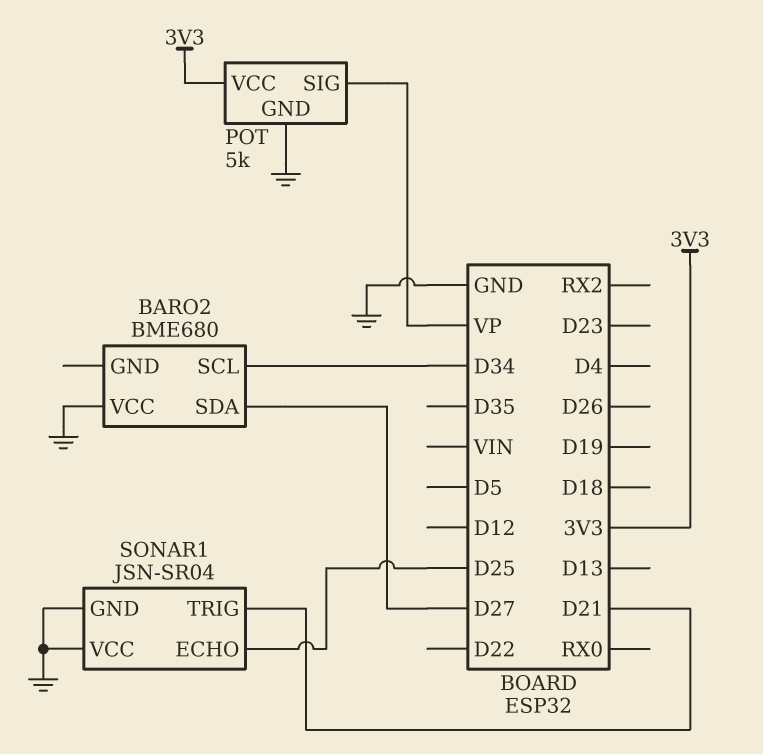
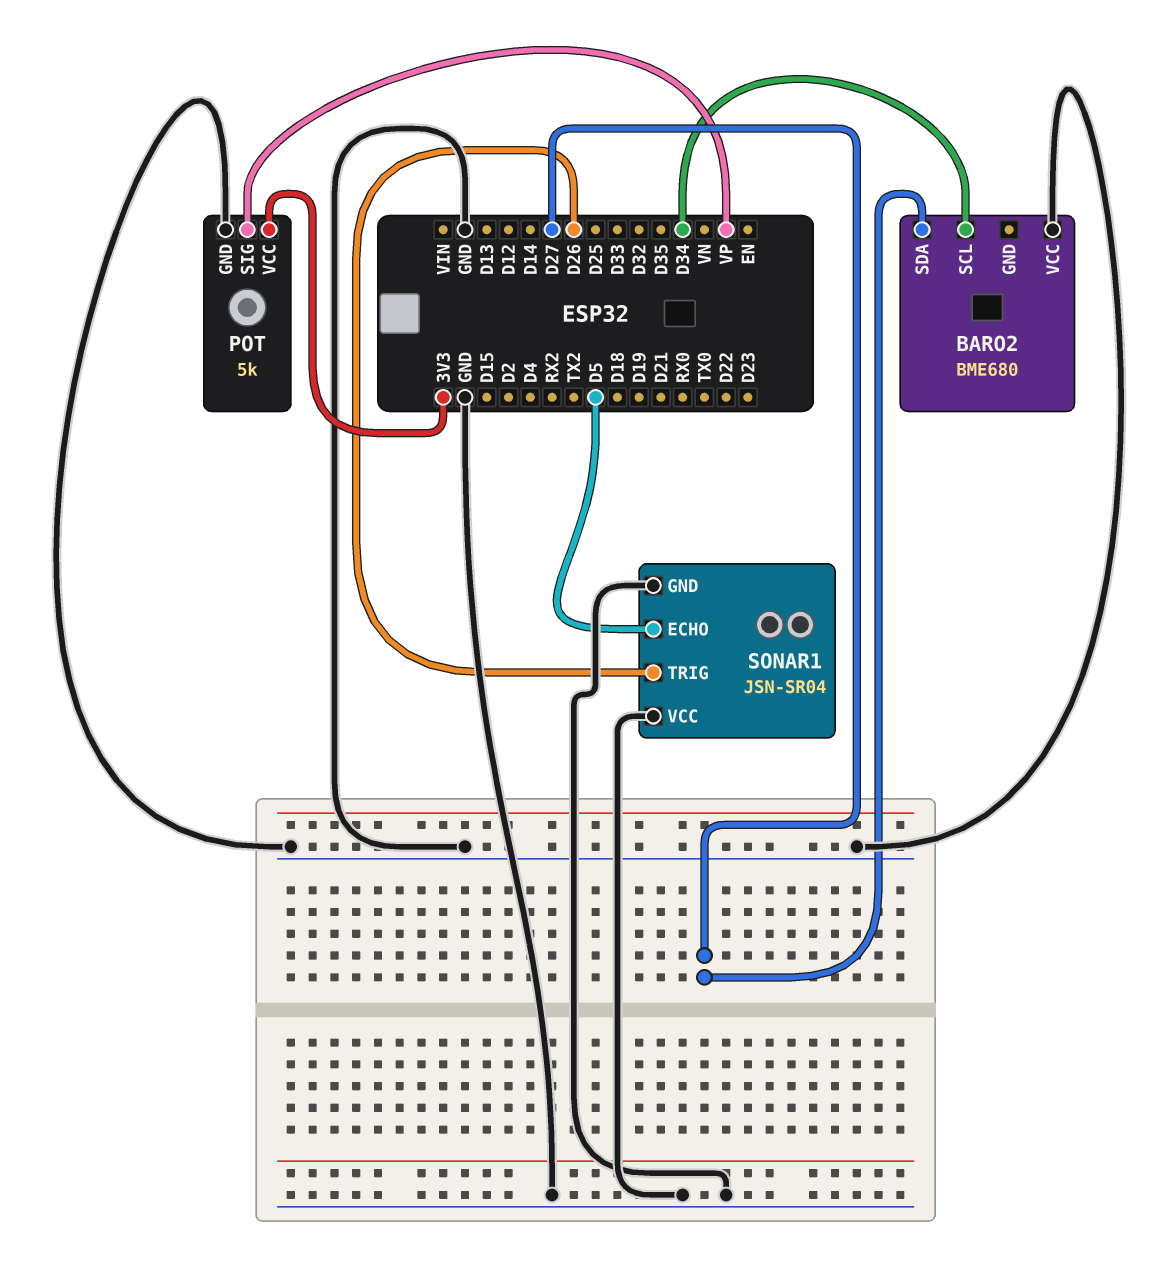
SONAR1 pin ECHO: D25 -> D5
SONAR1 pin TRIG: D21 -> D26

